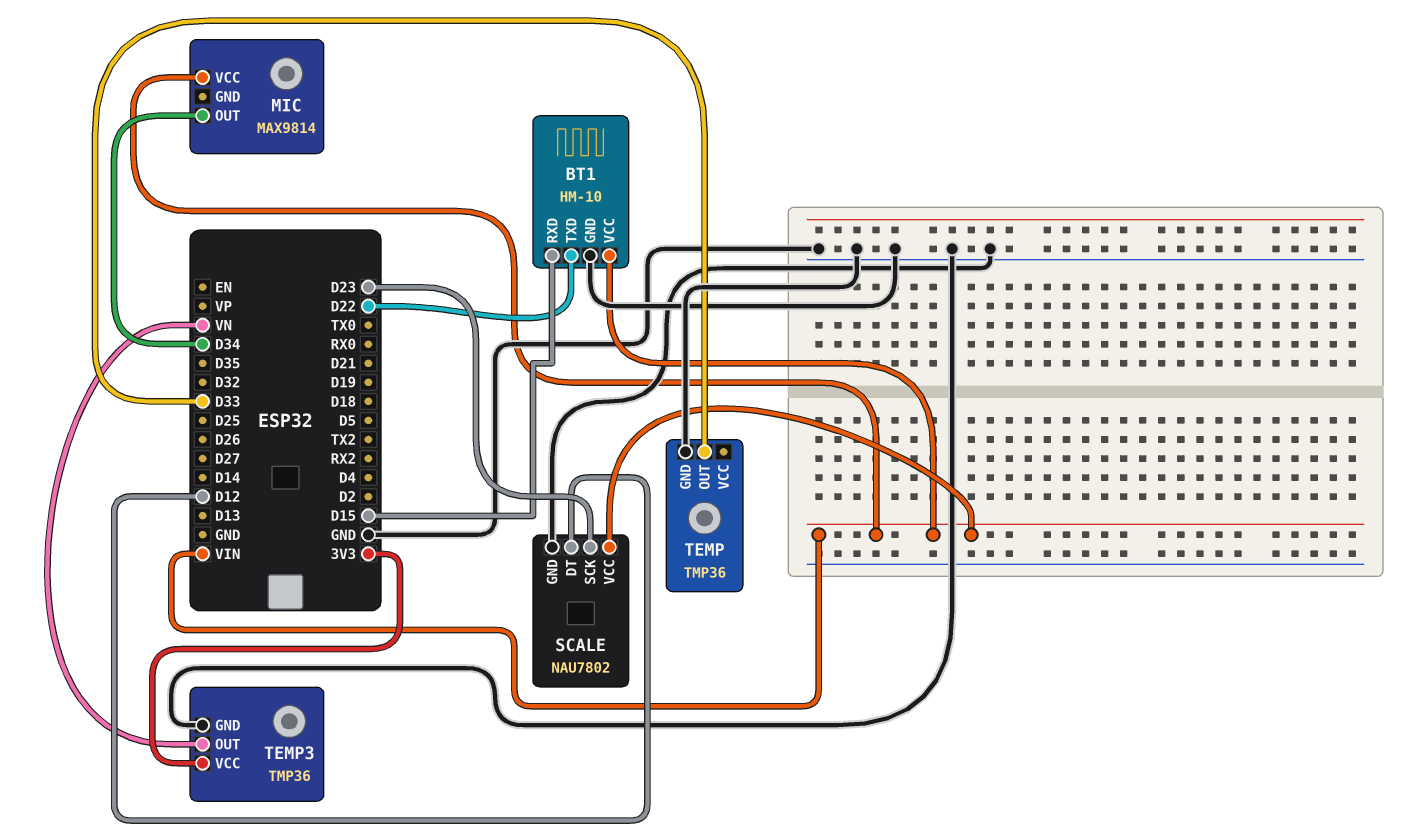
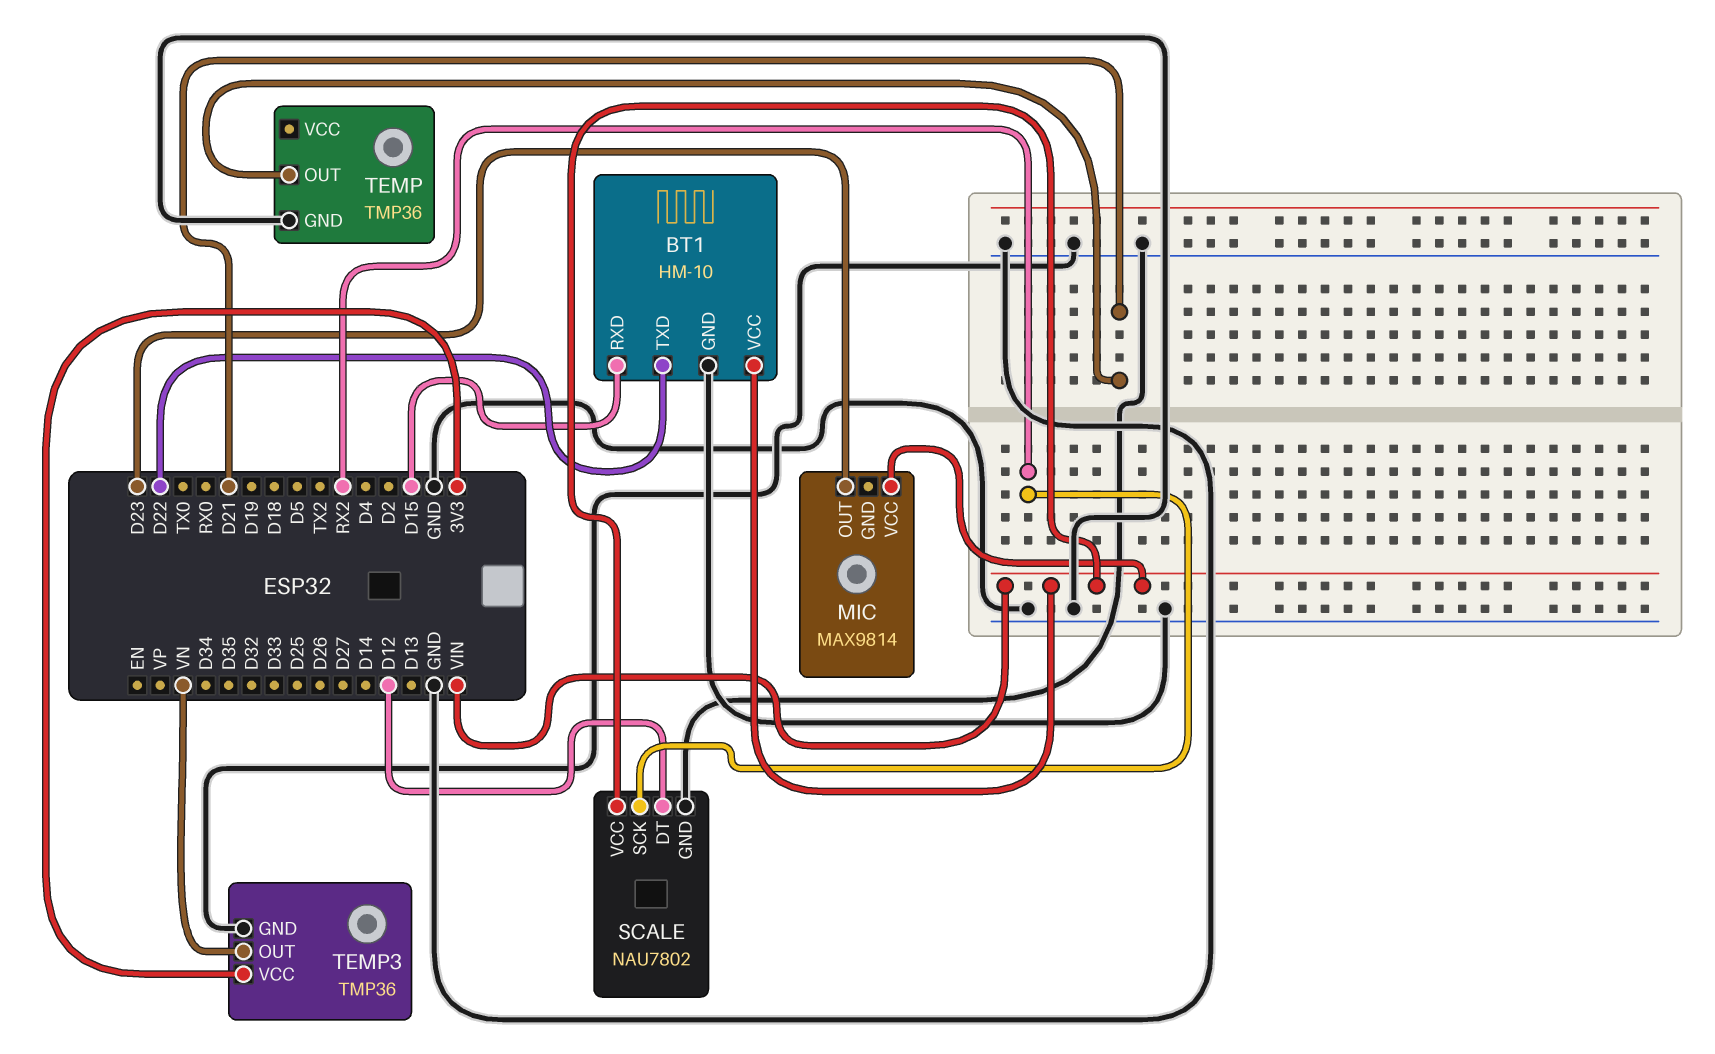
MIC pin OUT: D34 -> D23
SCALE pin SCK: D23 -> RX2
TEMP pin OUT: D33 -> D21

